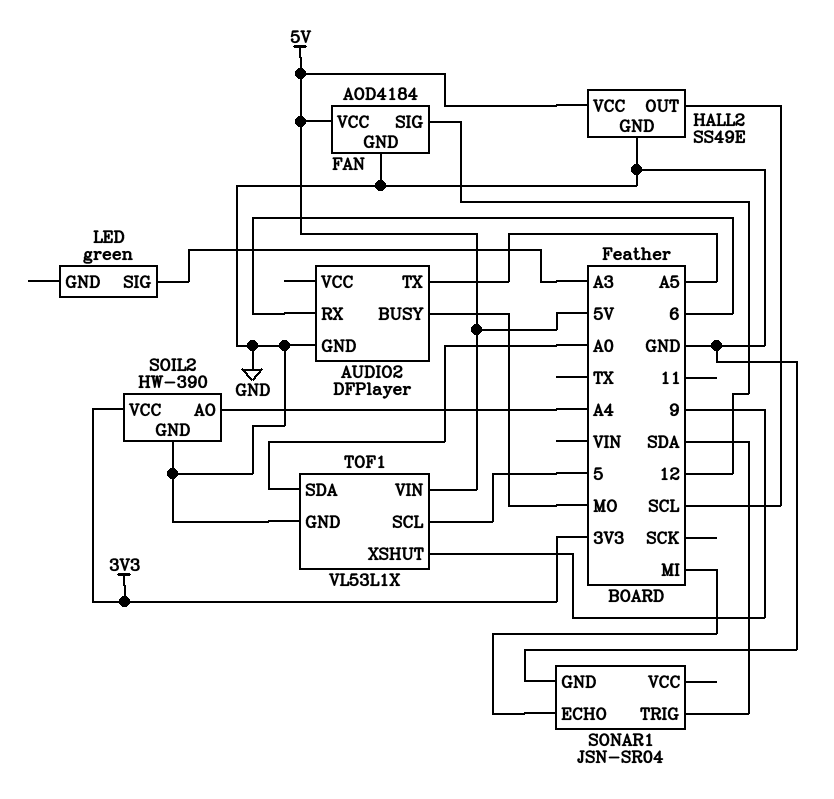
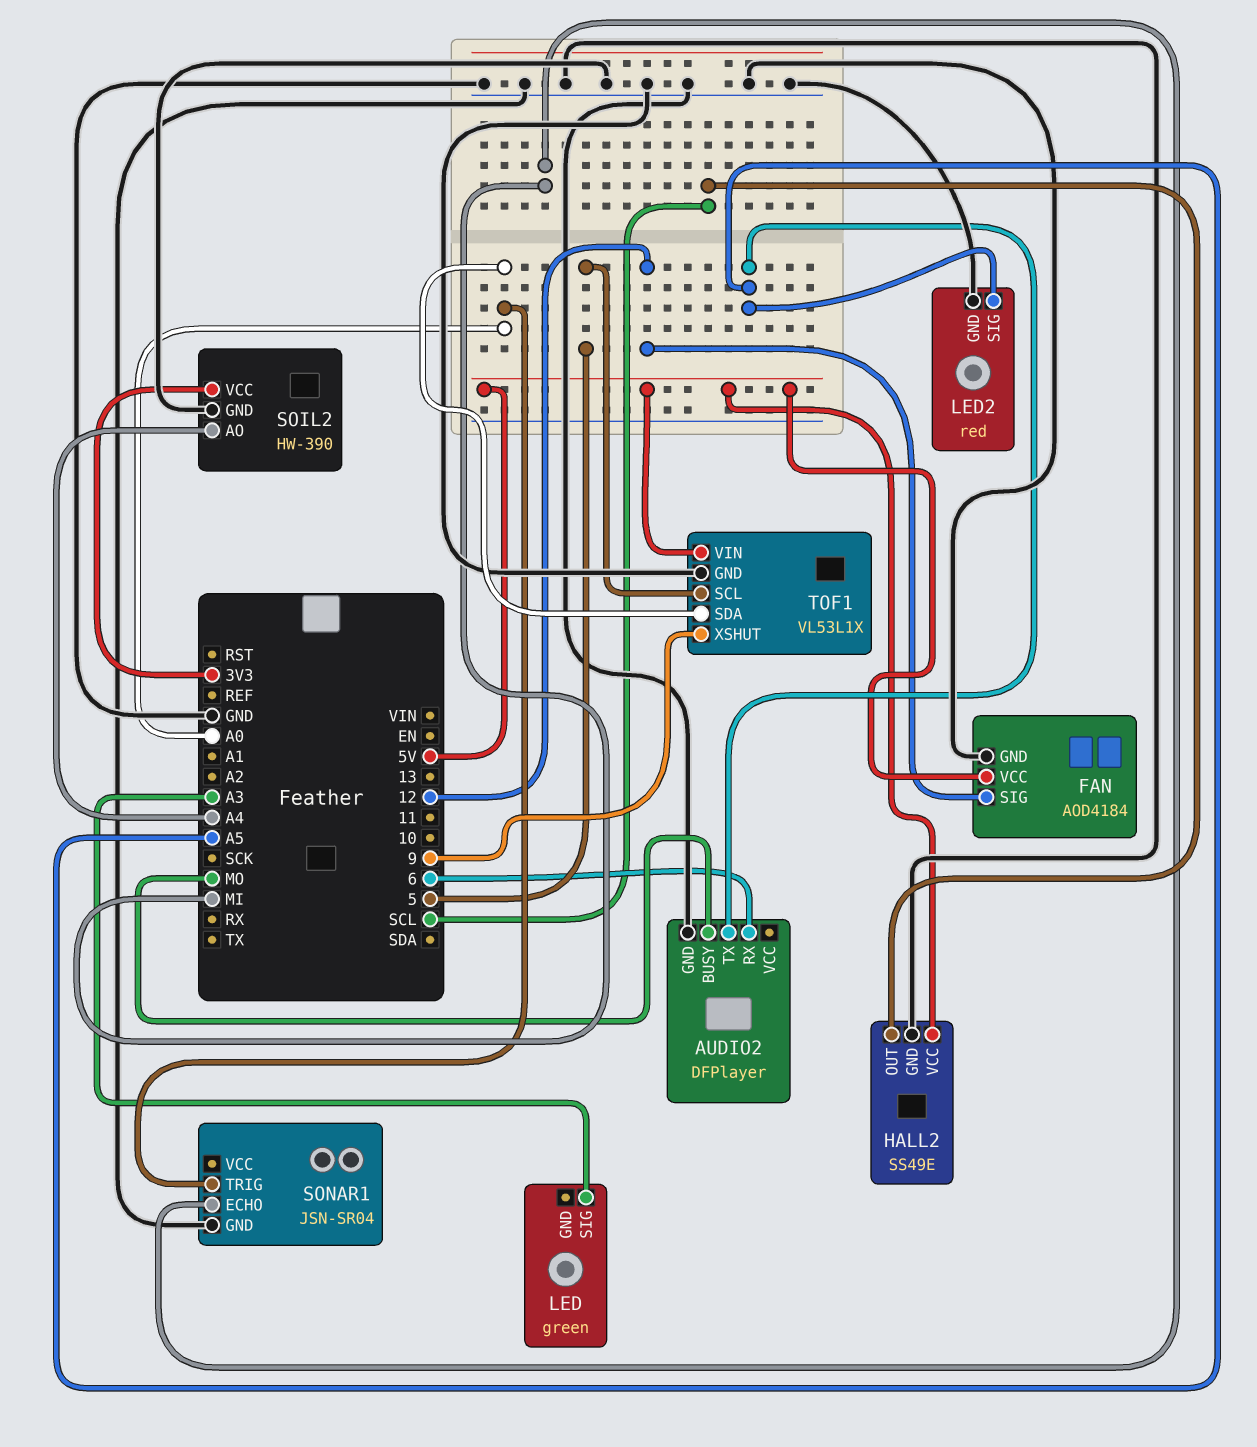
LED2: none -> red
LED2 pin GND: none -> GND
LED2 pin SIG: none -> A5
SONAR1 pin TRIG: SDA -> A0

